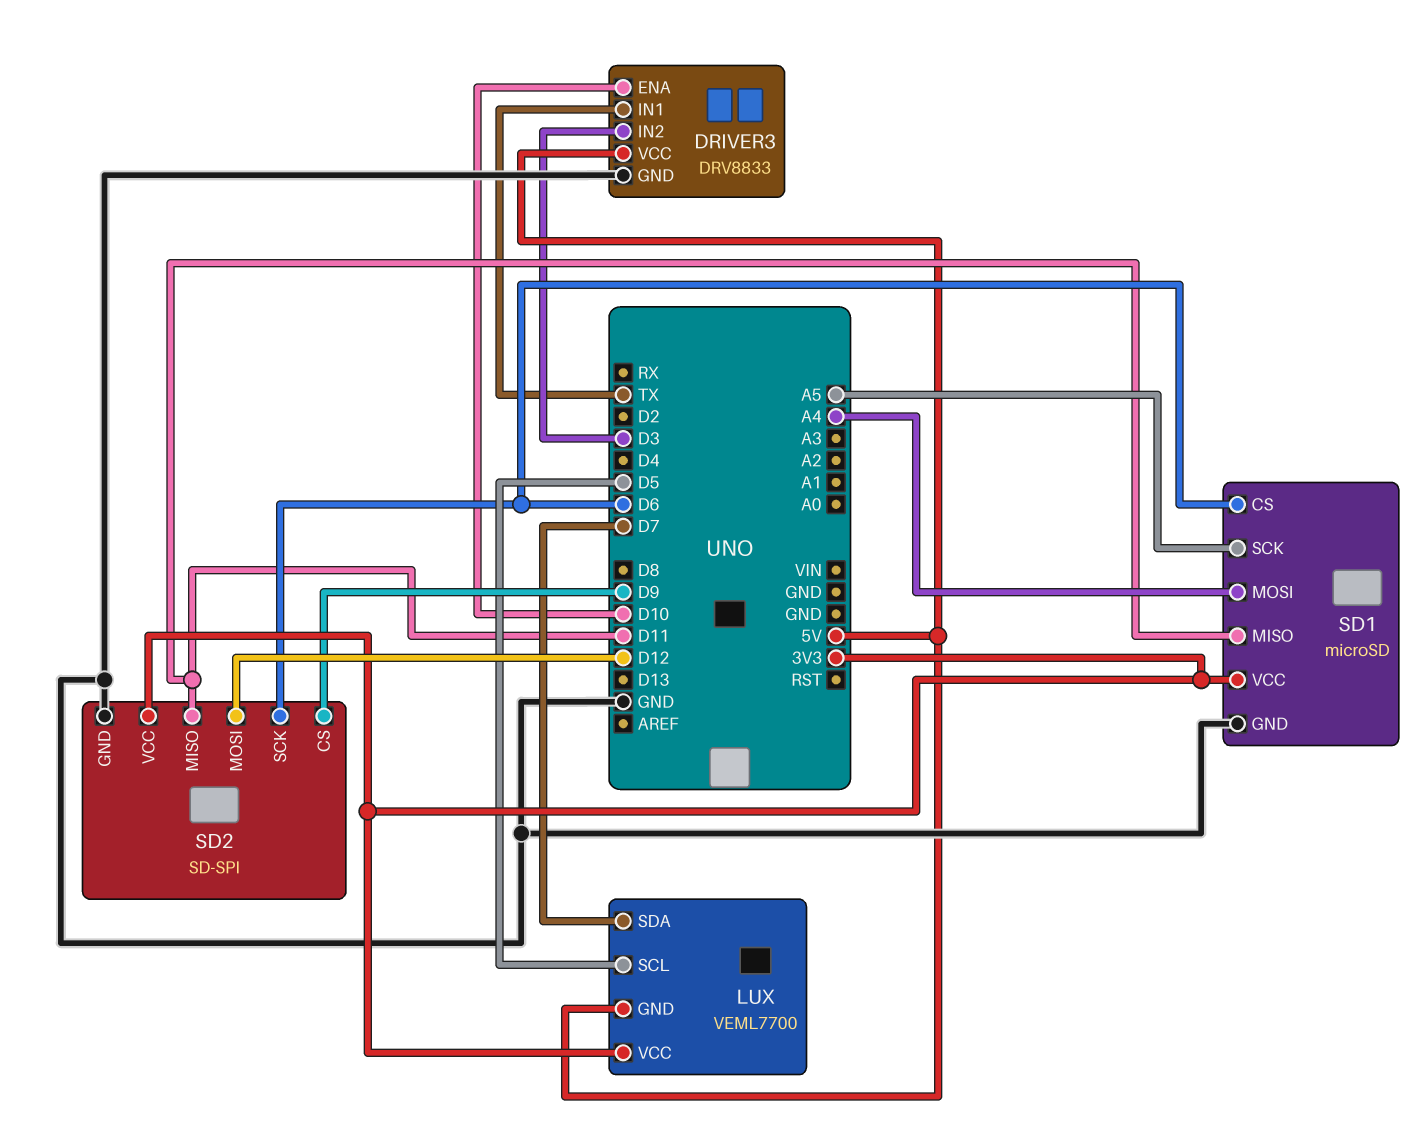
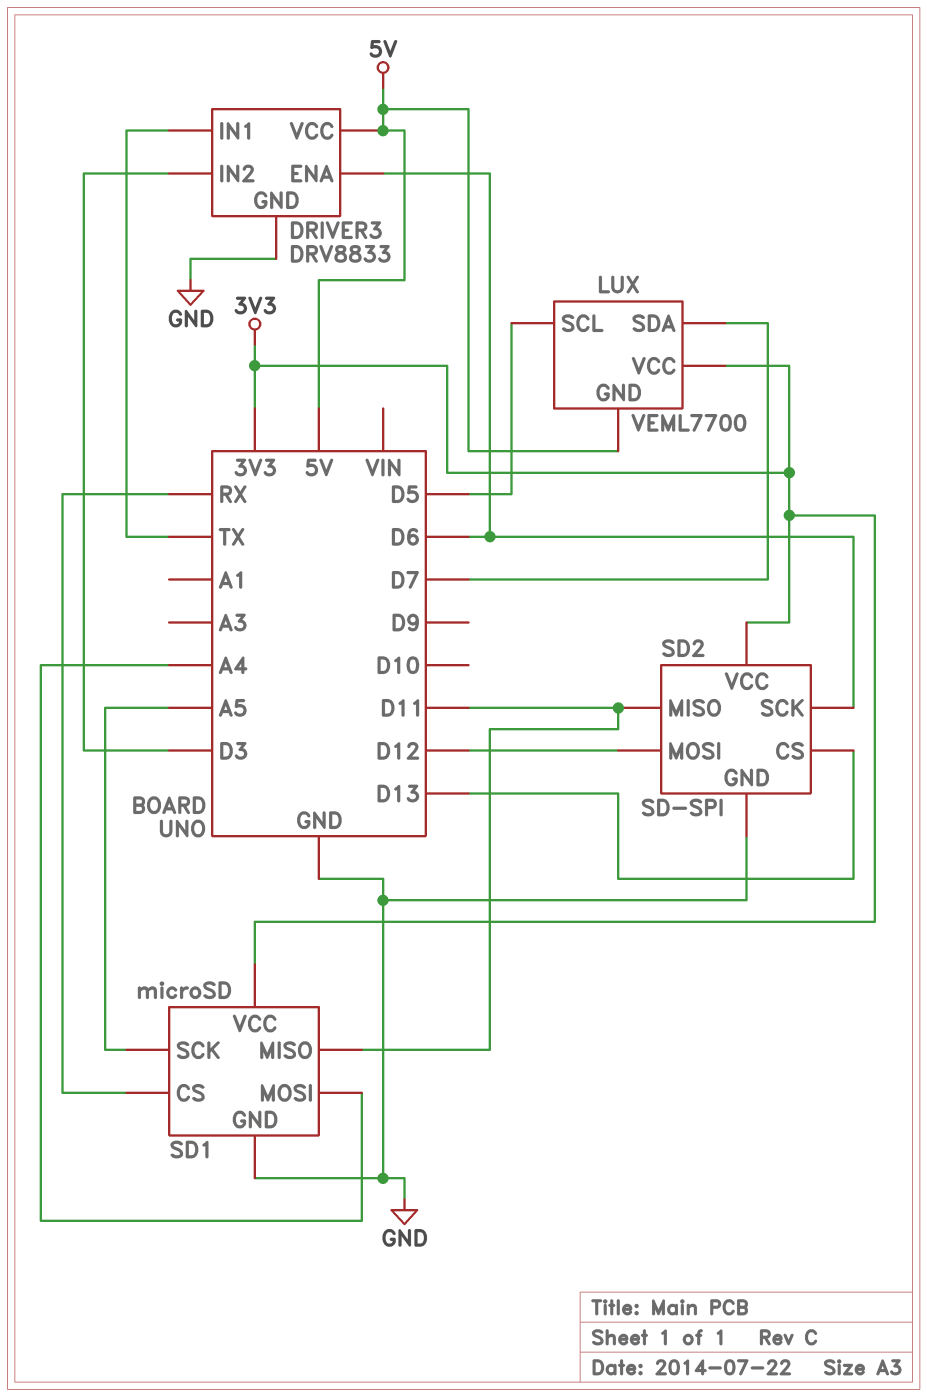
DRIVER3 pin ENA: D10 -> D6
SD1 pin CS: D6 -> RX
SD2 pin CS: D9 -> D13

